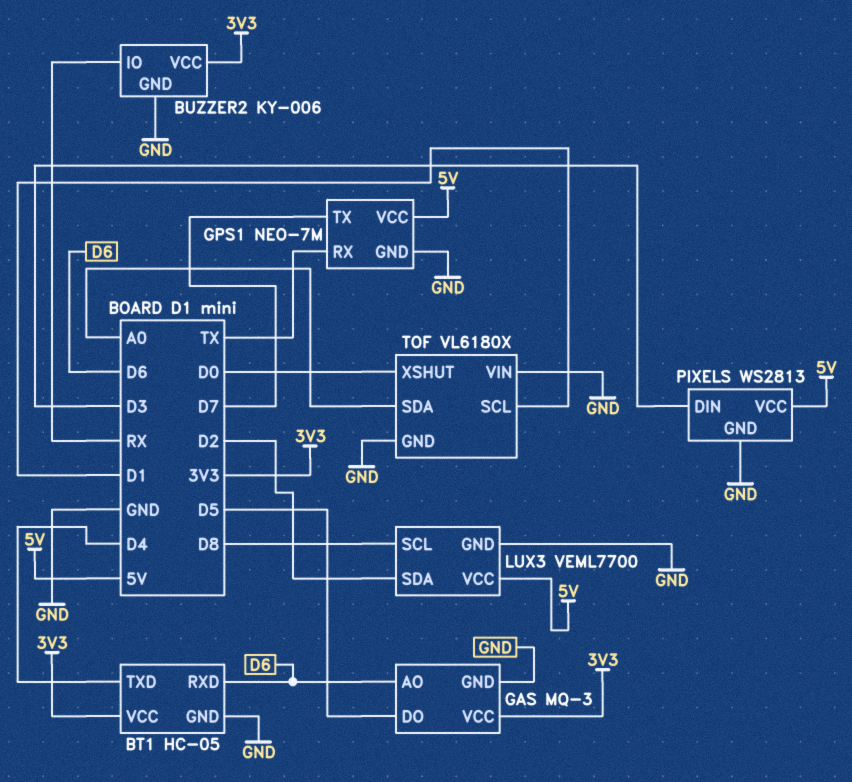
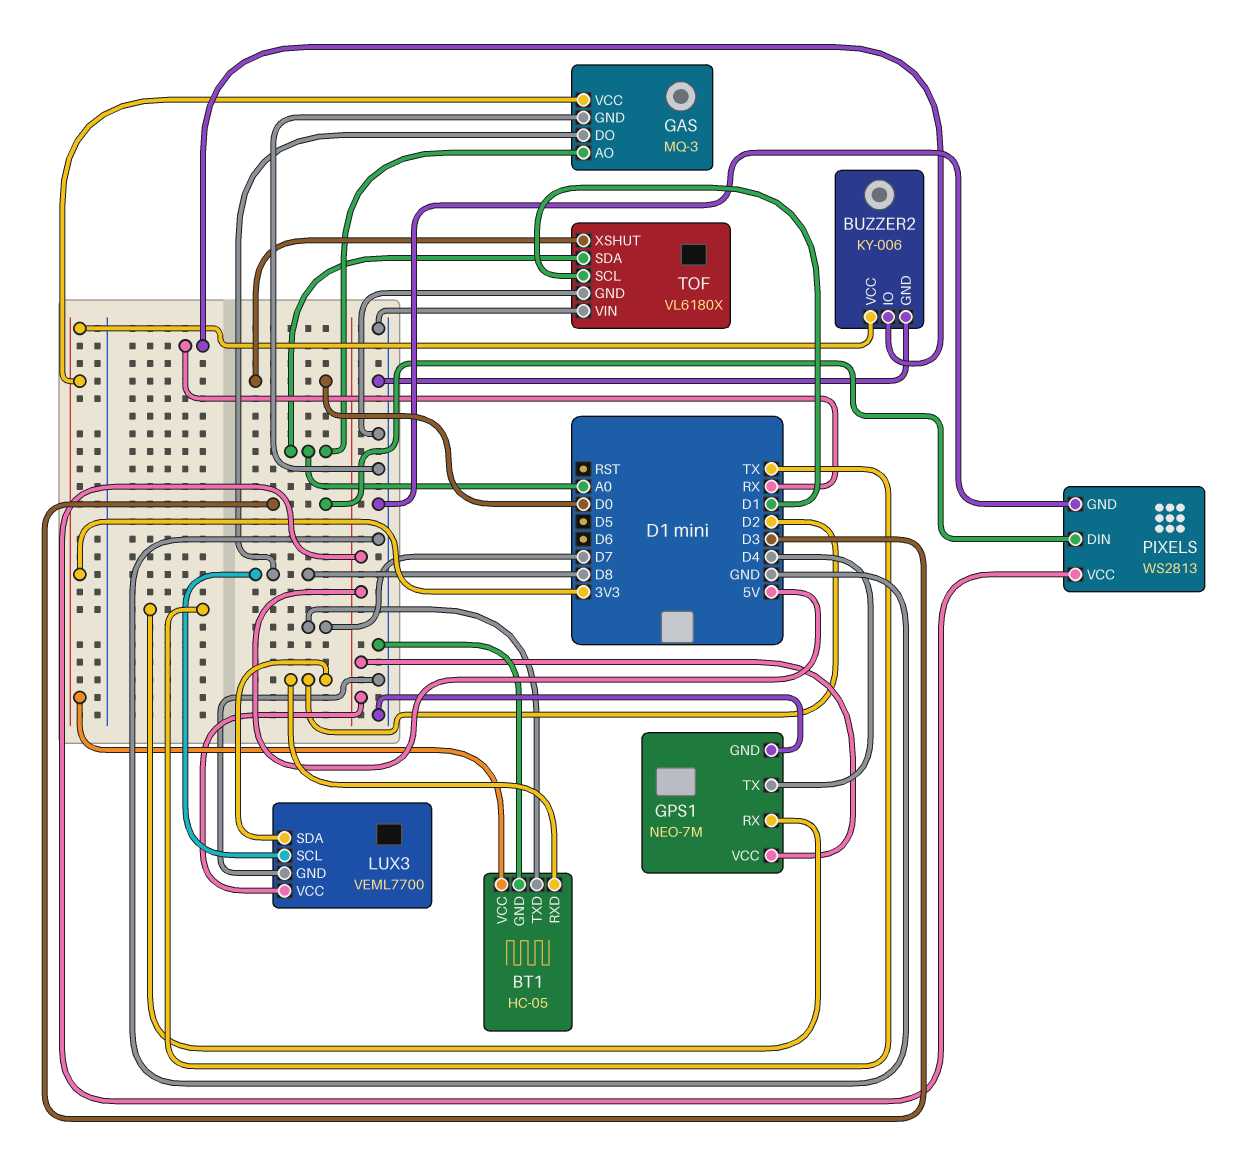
BT1 pin RXD: D6 -> D2
BT1 pin TXD: D4 -> D7
GAS pin AO: D6 -> A0
GAS pin DO: D5 -> D8
GPS1 pin TX: D7 -> D4

